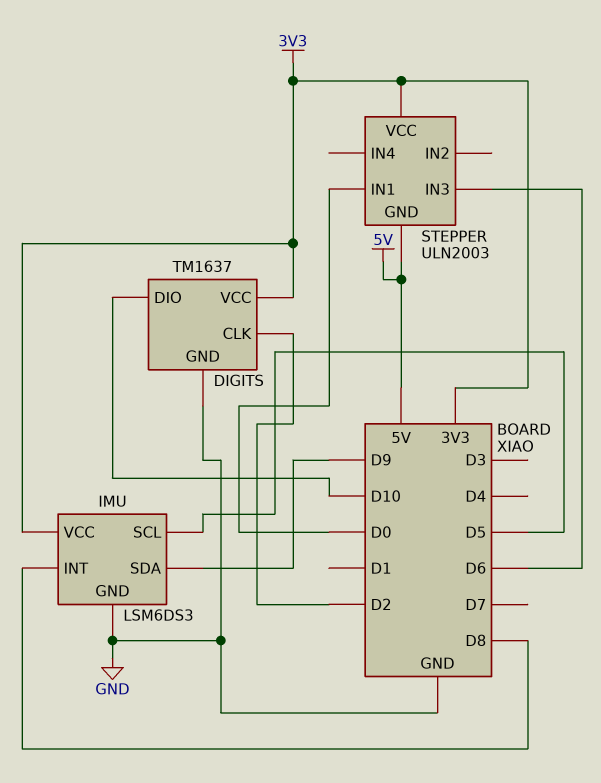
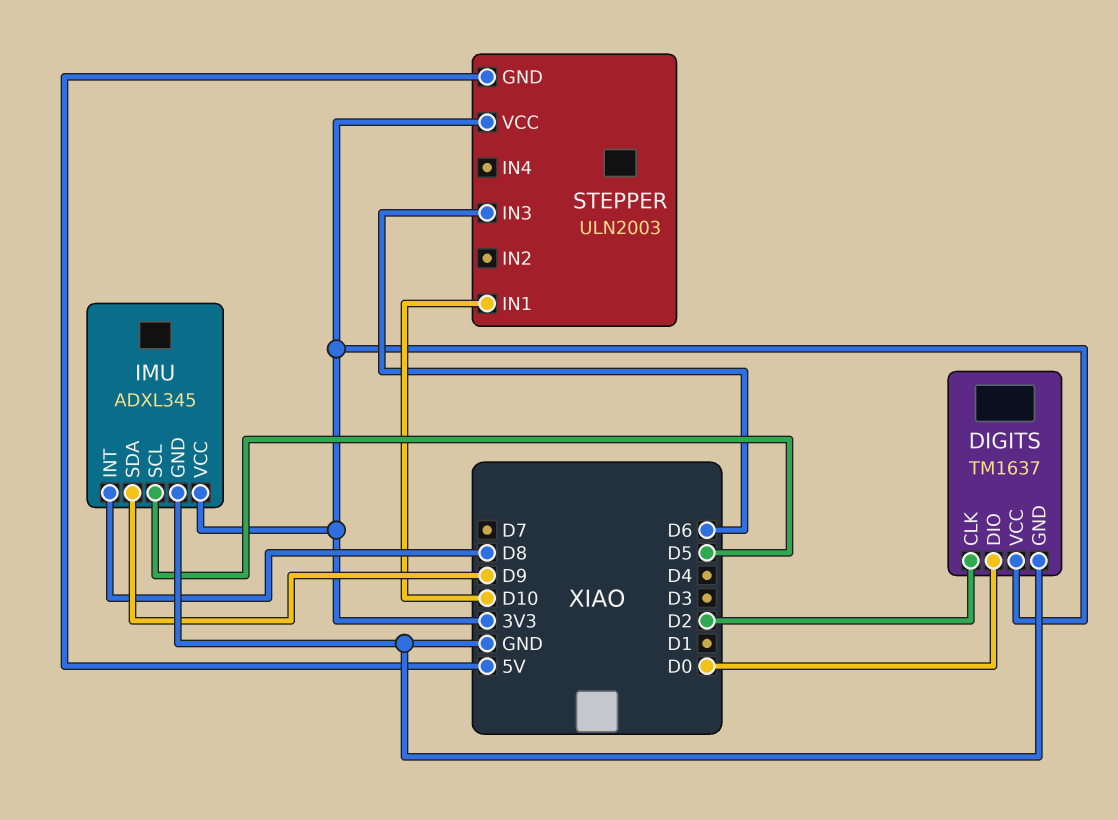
DIGITS pin DIO: D10 -> D0
IMU: LSM6DS3 -> ADXL345
STEPPER pin IN1: D0 -> D10

